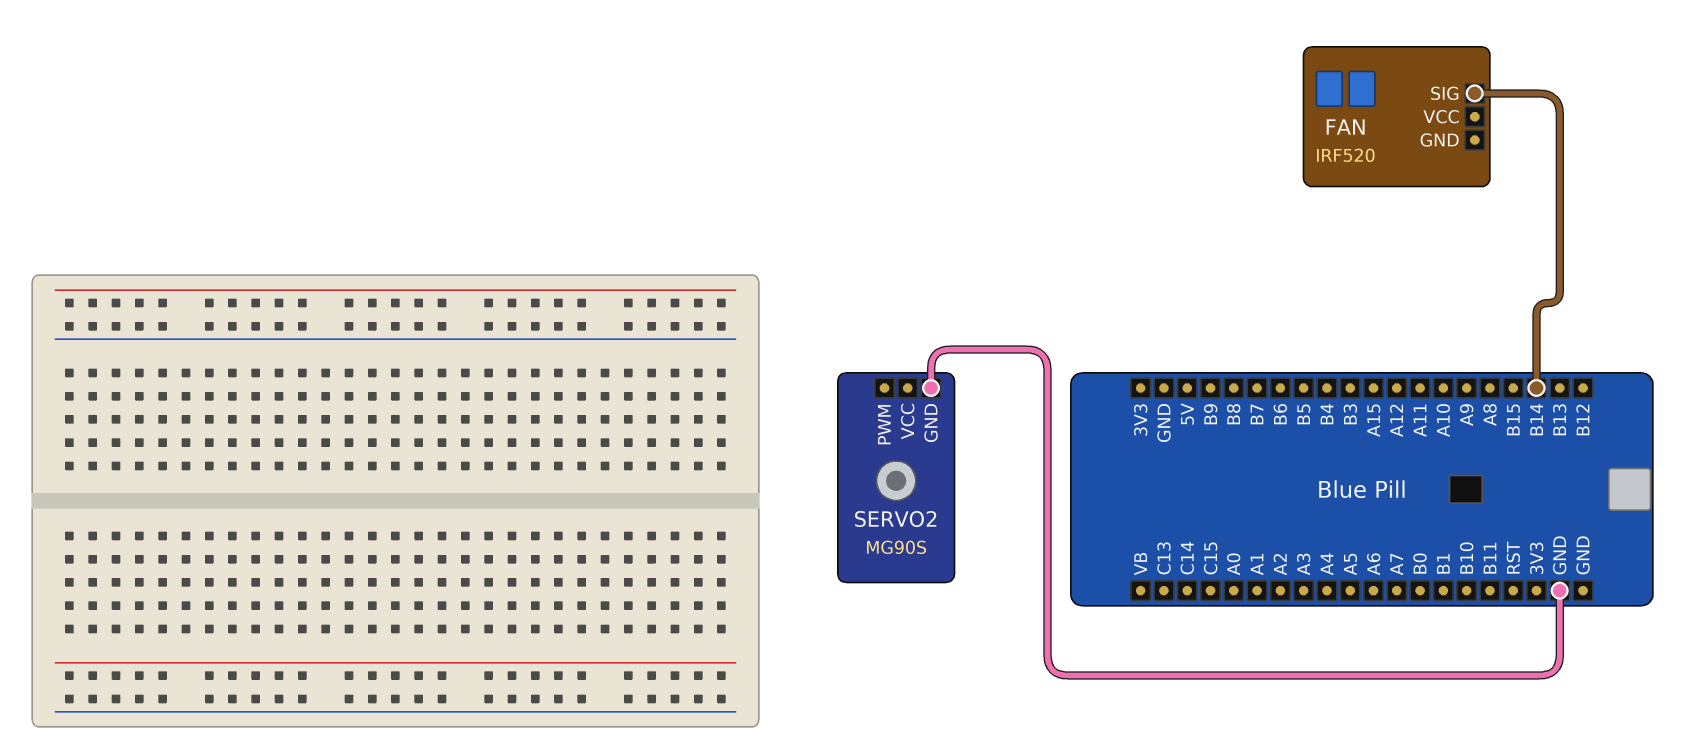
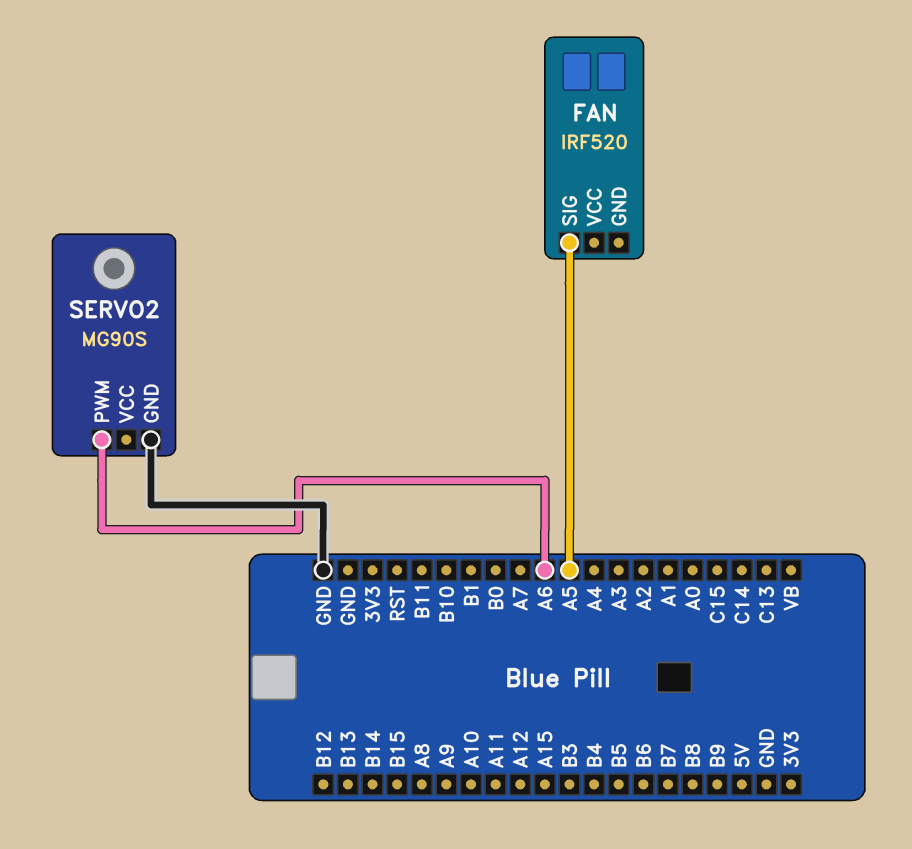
FAN pin SIG: B14 -> A5
SERVO2 pin PWM: none -> A6

